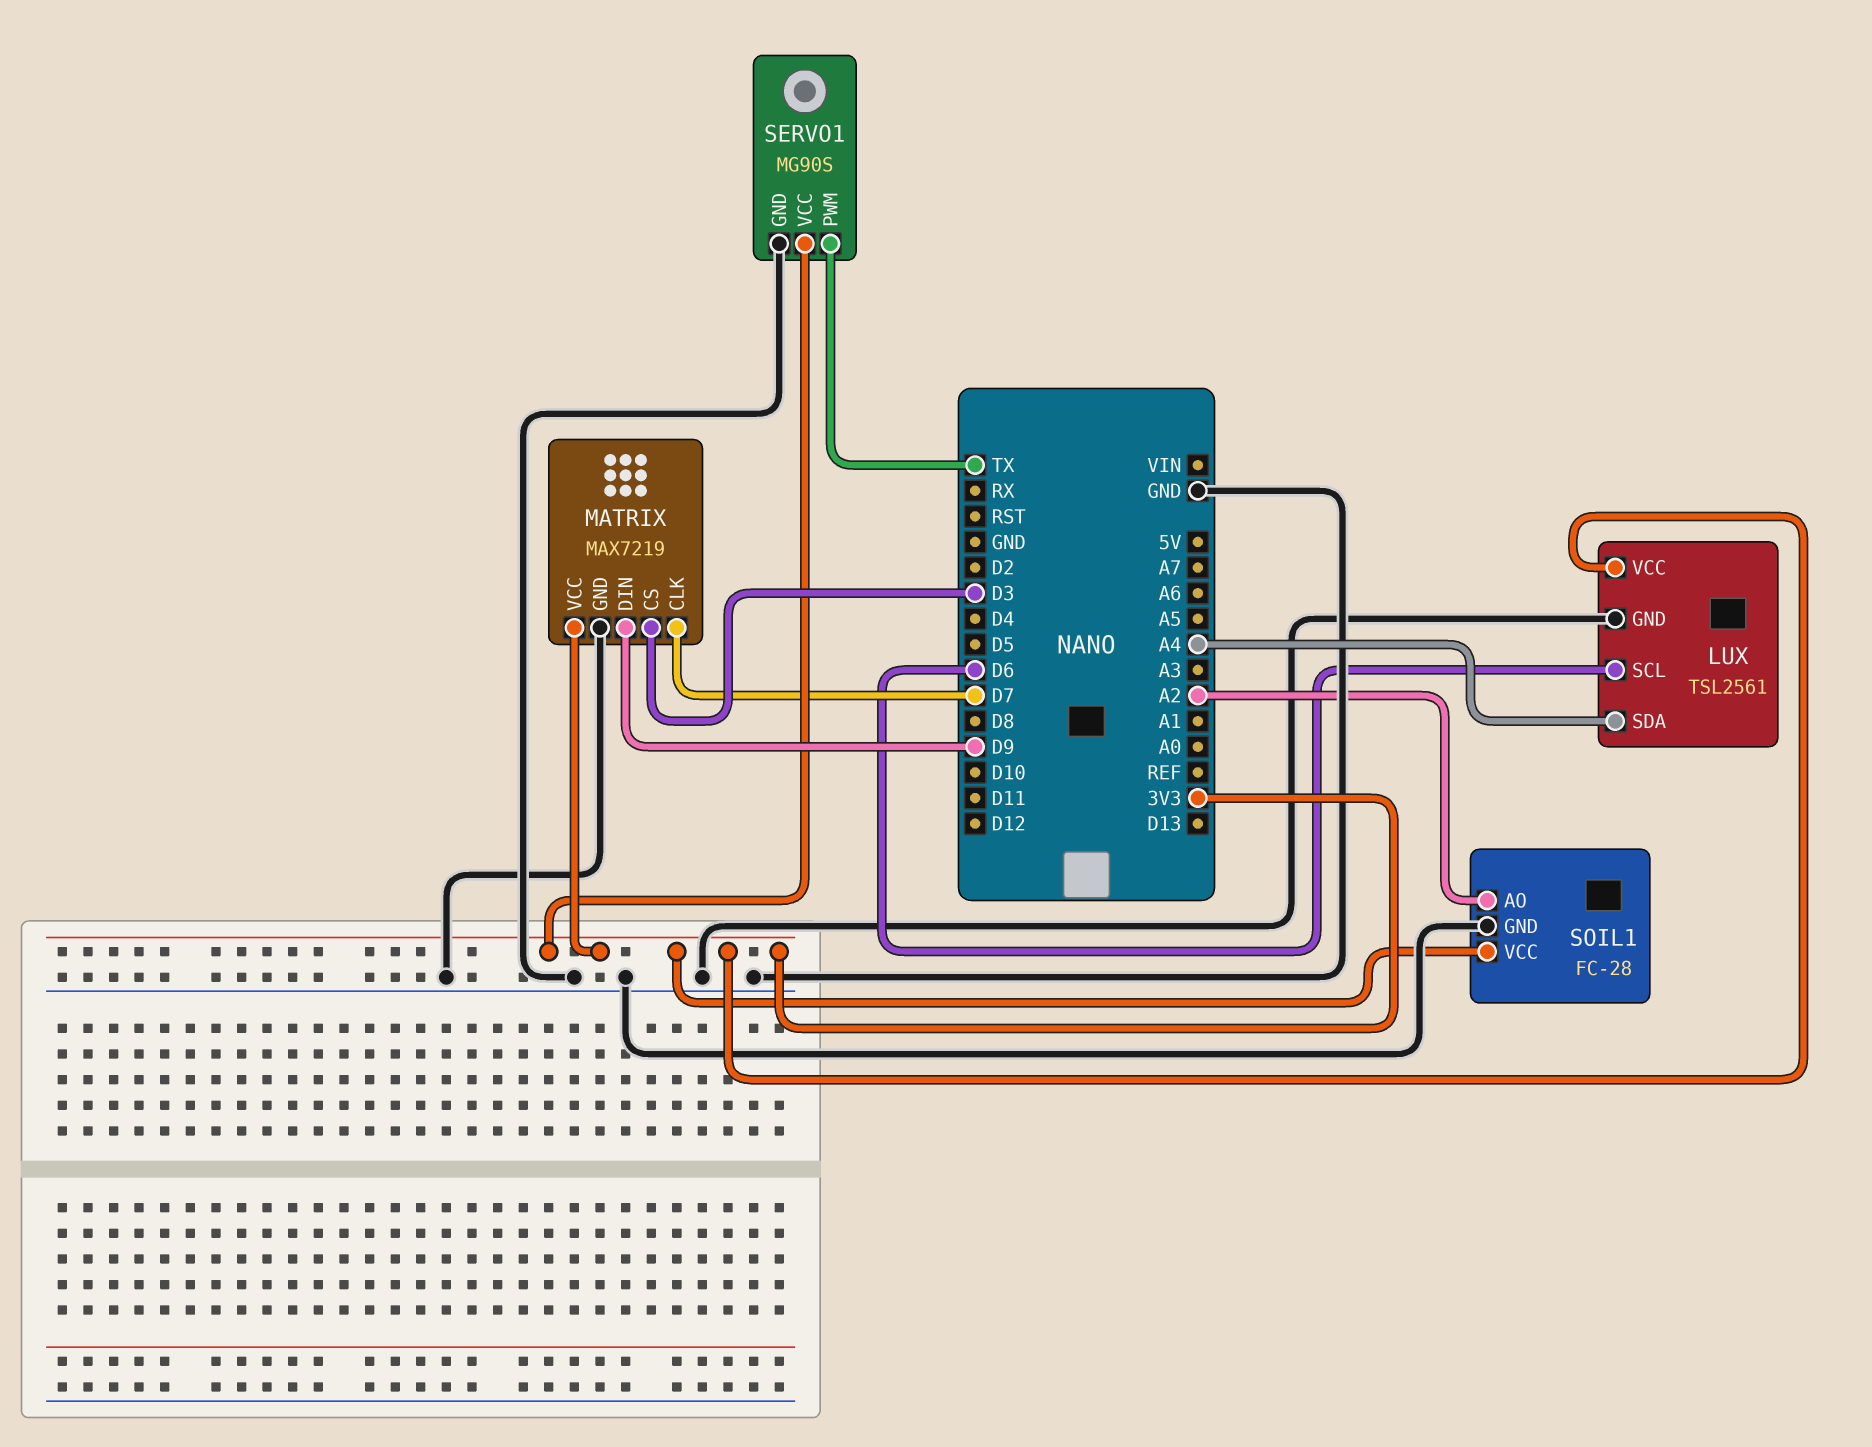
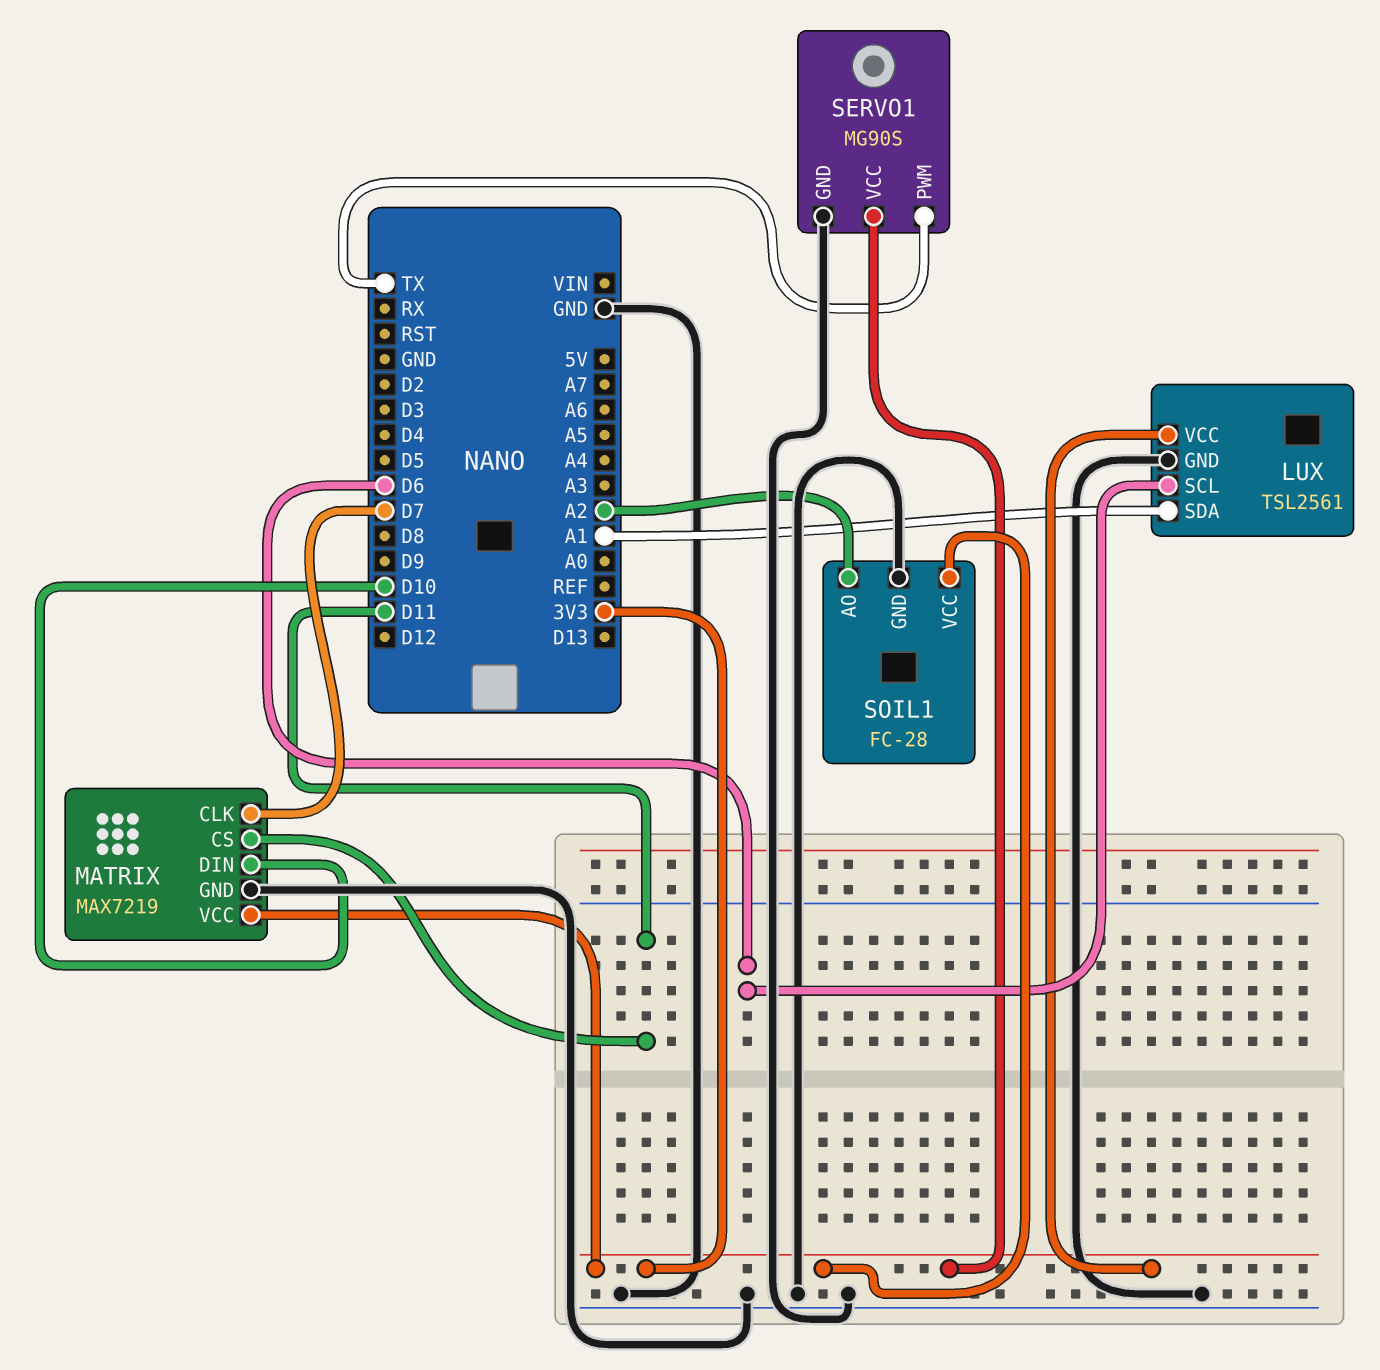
LUX pin SDA: A4 -> A1
MATRIX pin CS: D3 -> D11
MATRIX pin DIN: D9 -> D10

